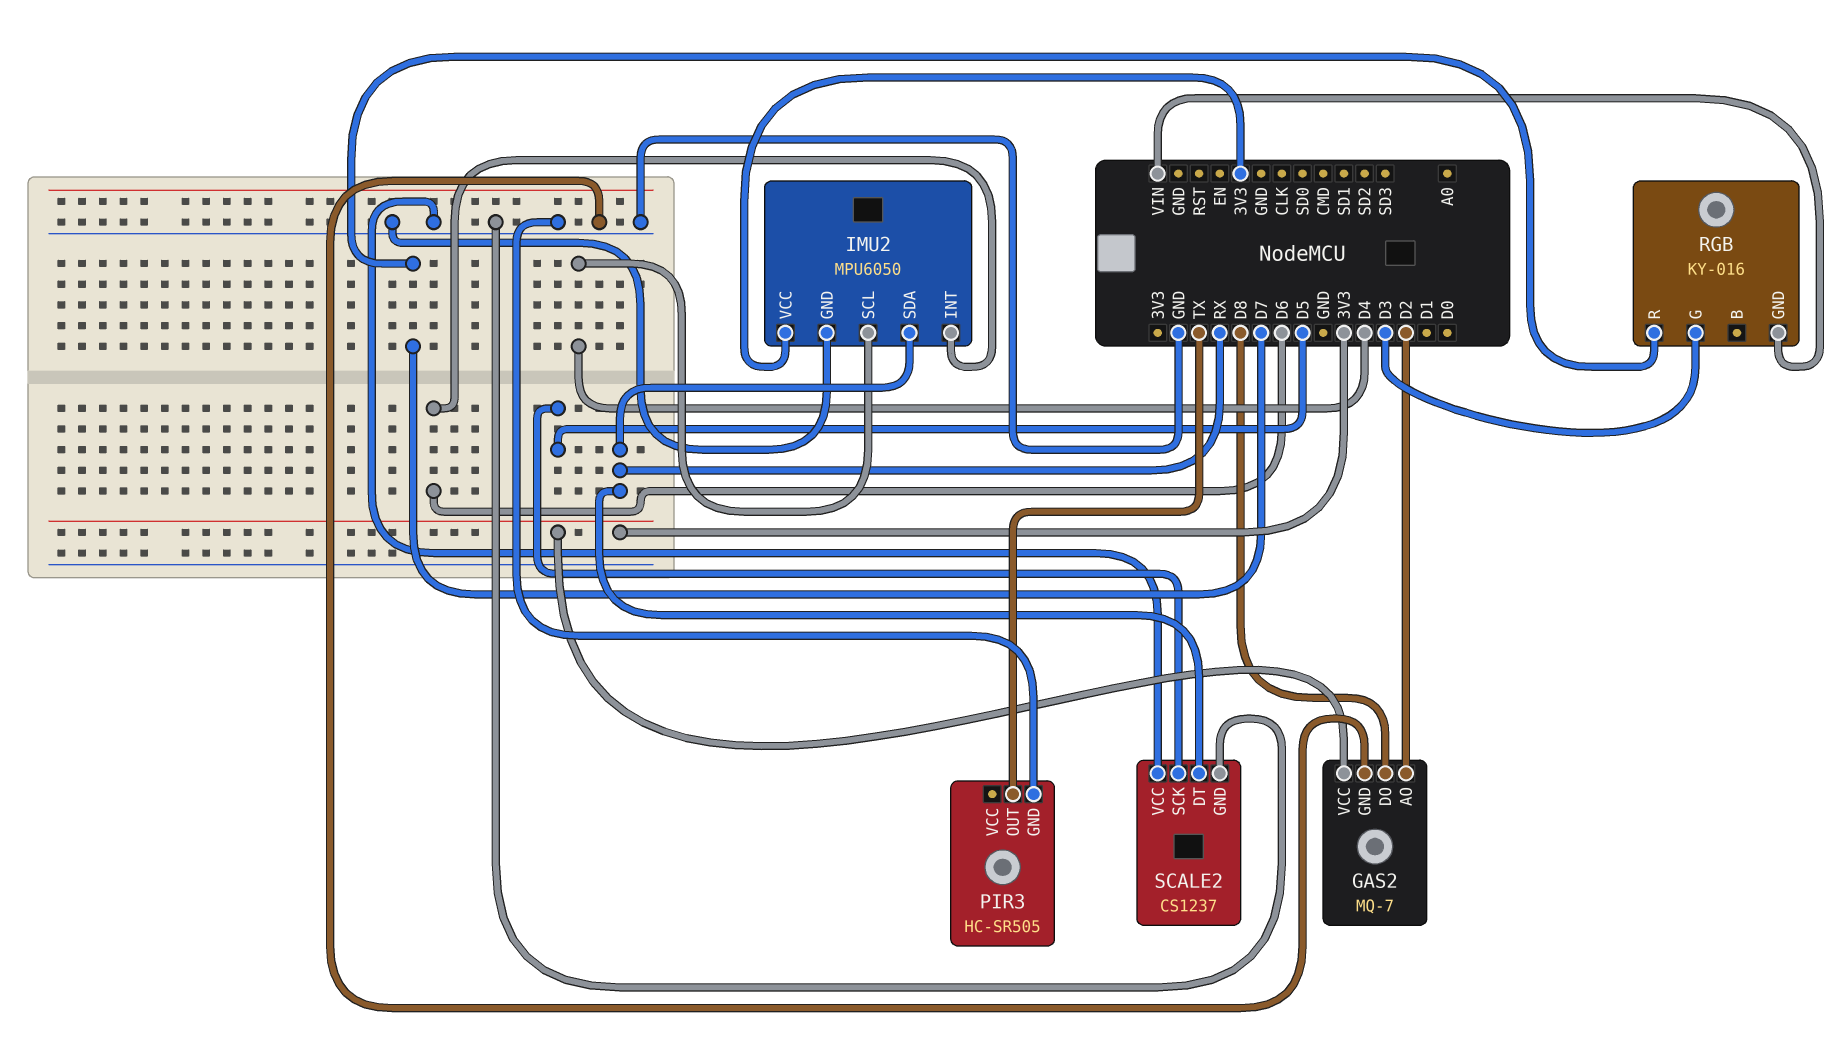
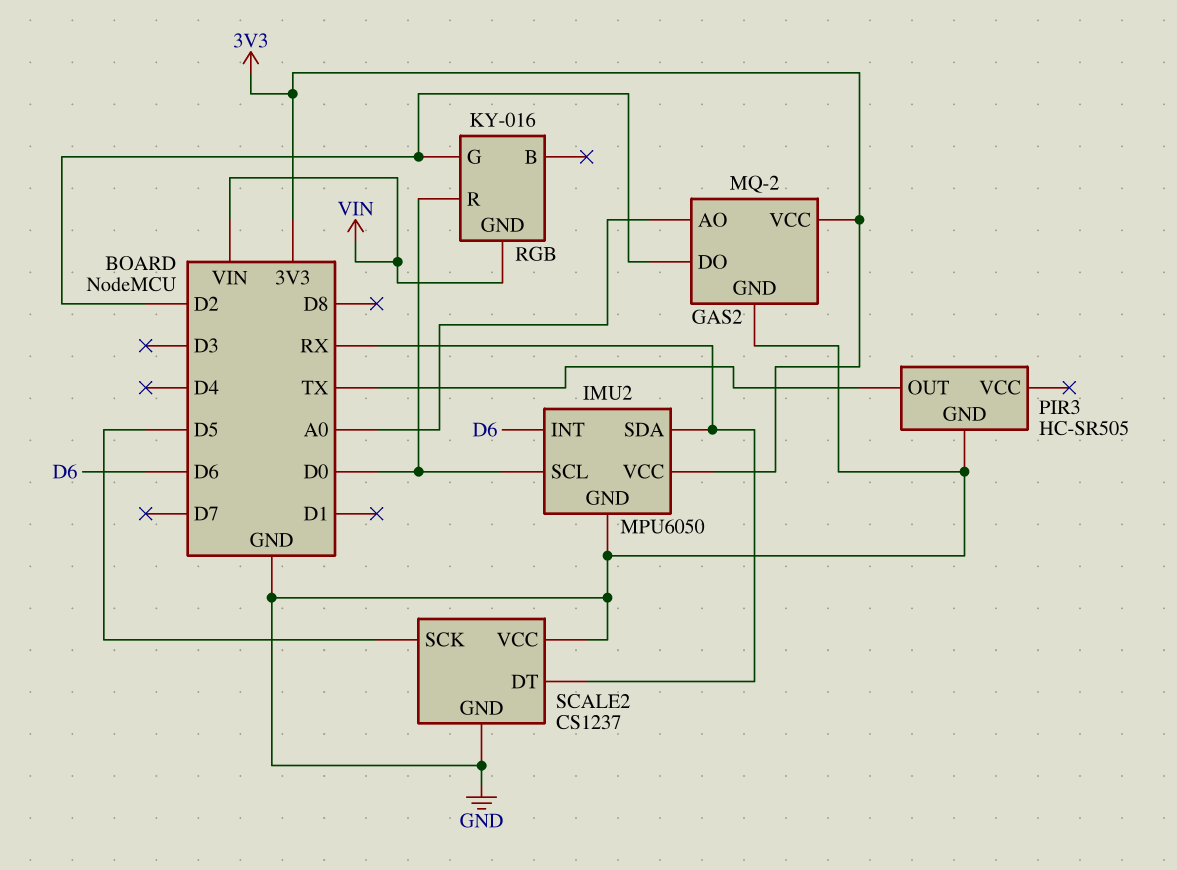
GAS2: MQ-7 -> MQ-2
GAS2 pin AO: D2 -> A0
GAS2 pin DO: D8 -> D2
IMU2 pin SCL: D4 -> D0
RGB pin G: D3 -> D2
RGB pin R: D7 -> D0

